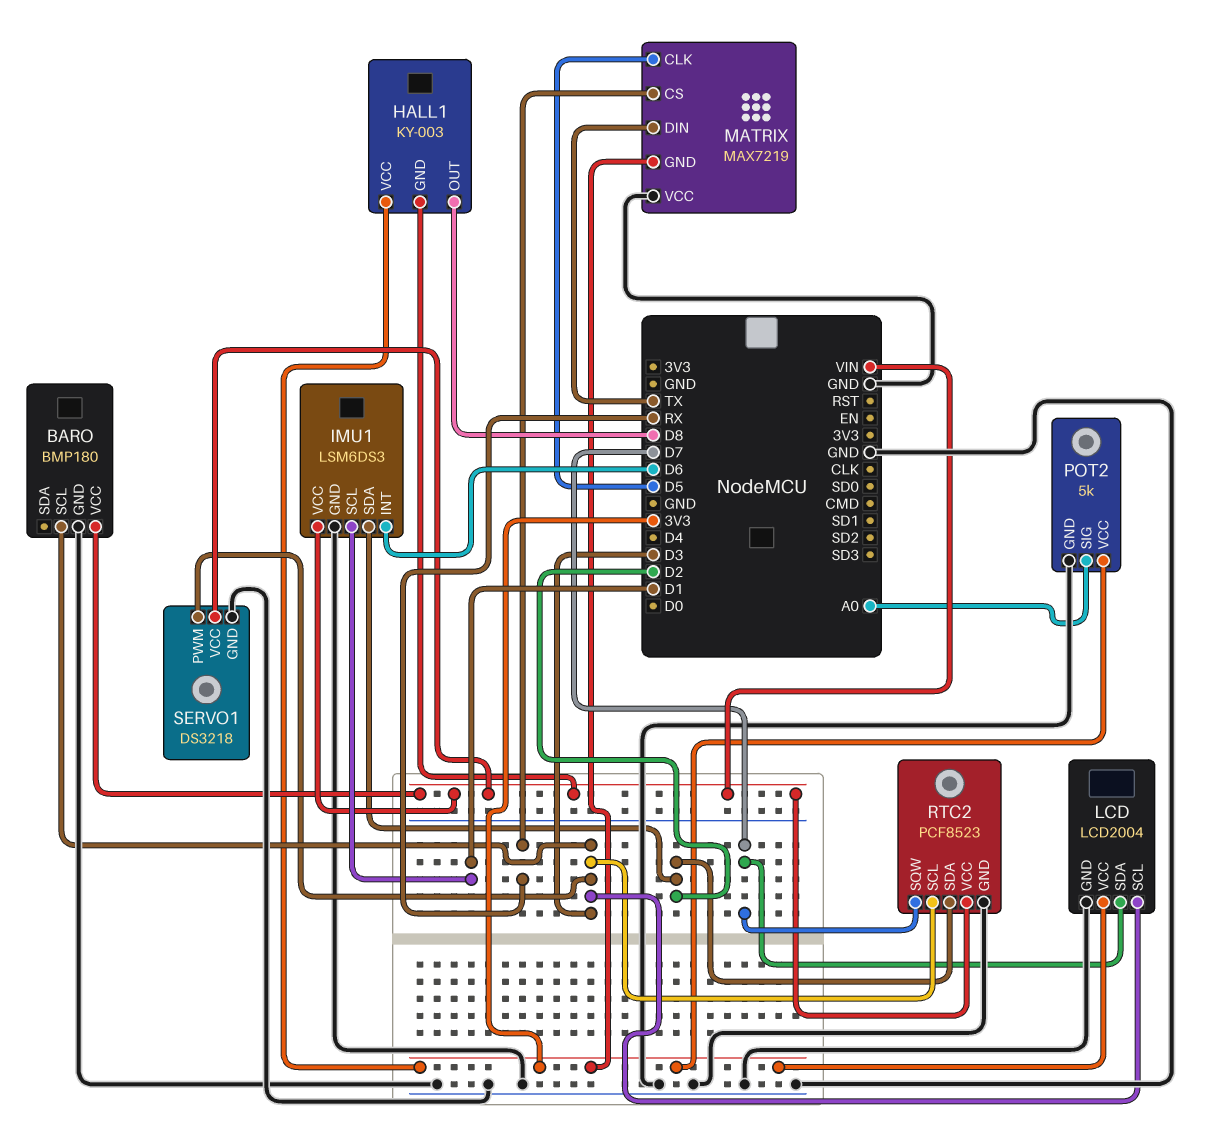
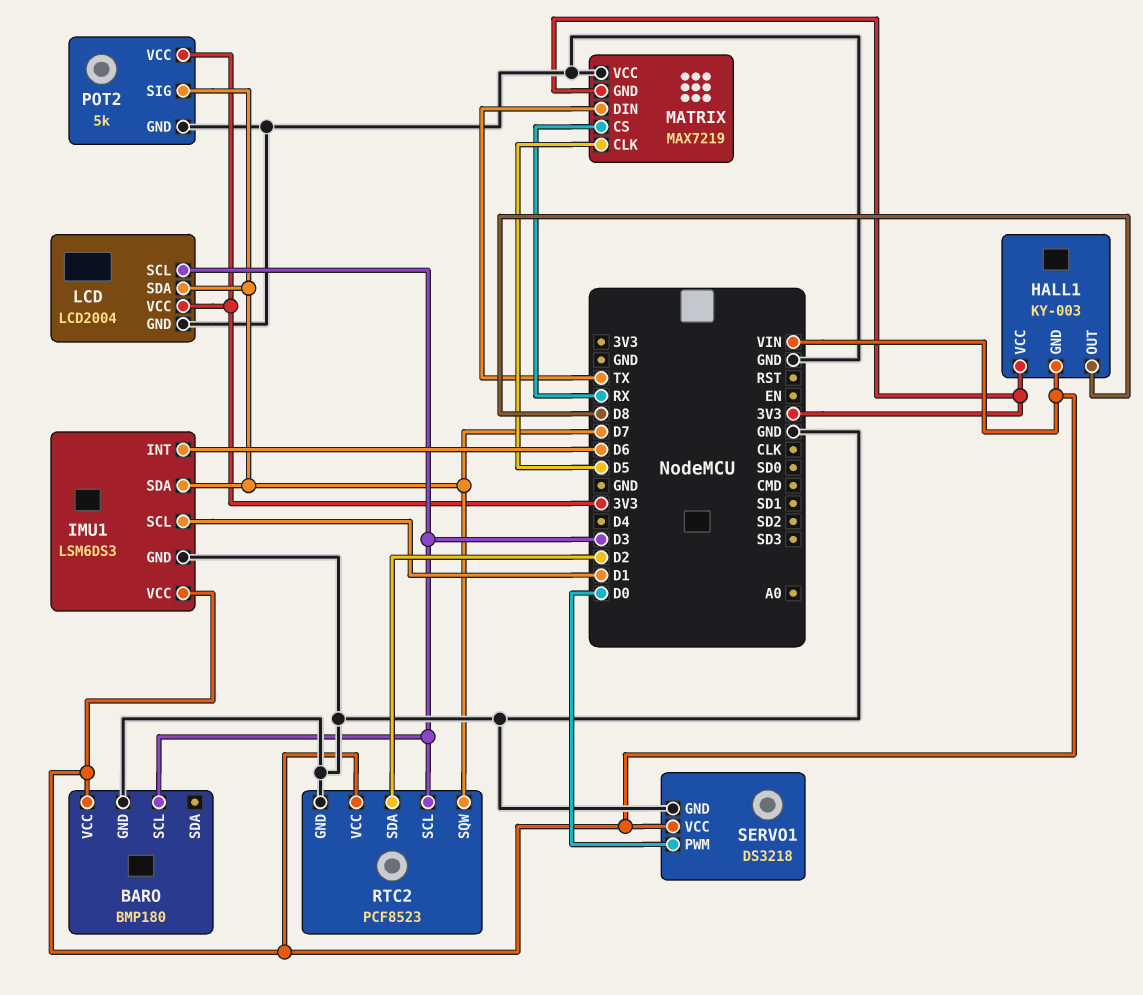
IMU1 pin SDA: D2 -> D7
POT2 pin SIG: A0 -> D7
SERVO1 pin PWM: D3 -> D0

